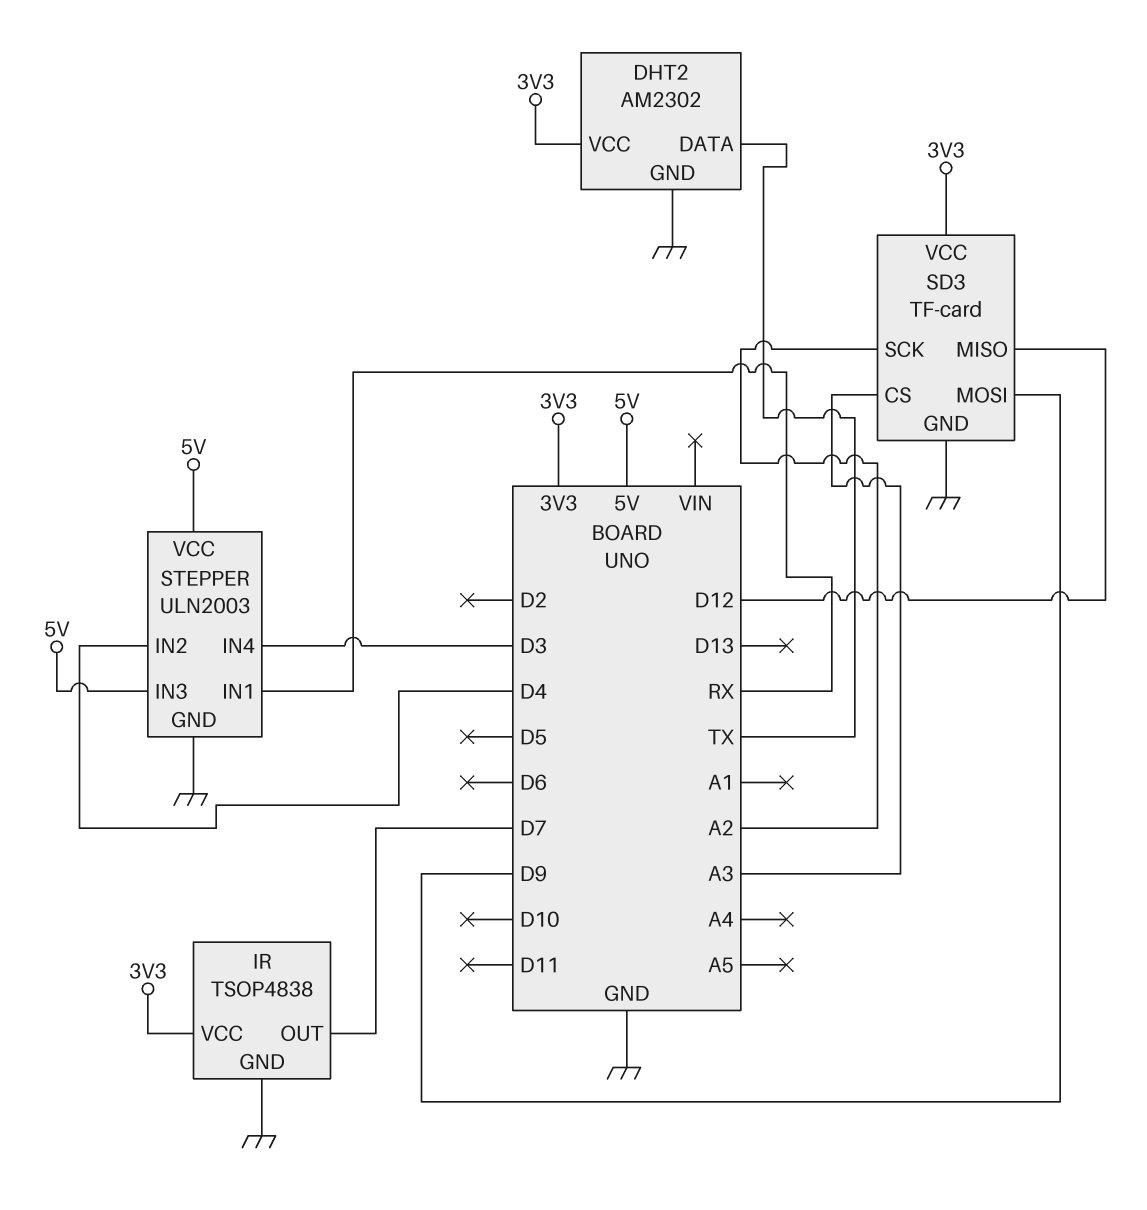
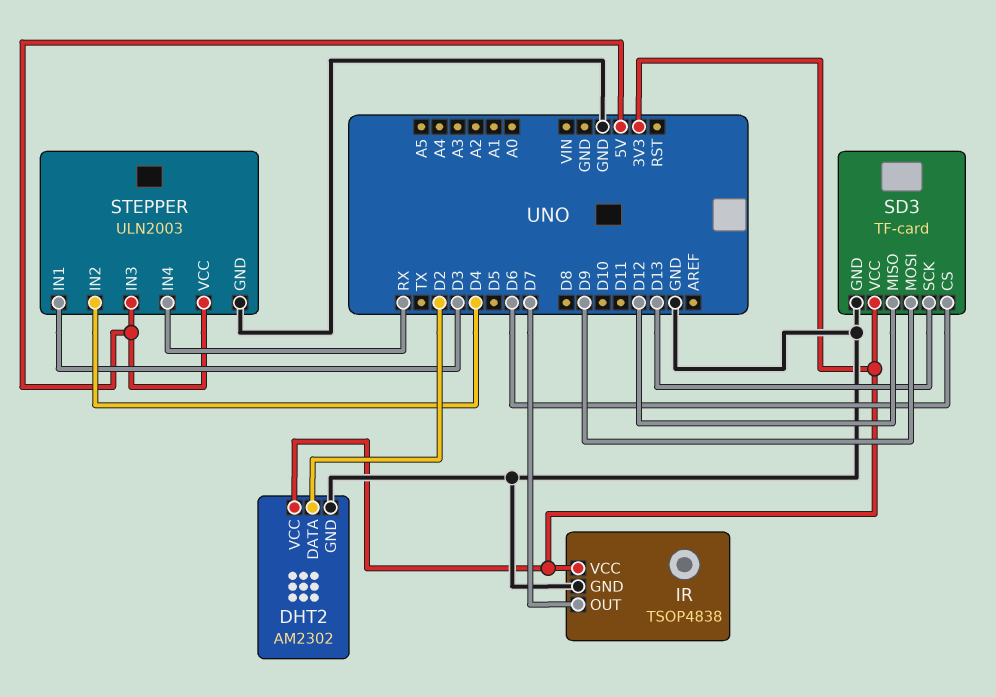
DHT2 pin DATA: TX -> D2
SD3 pin CS: A3 -> D6
SD3 pin SCK: A2 -> D13
STEPPER pin IN1: RX -> D3
STEPPER pin IN4: D3 -> RX

